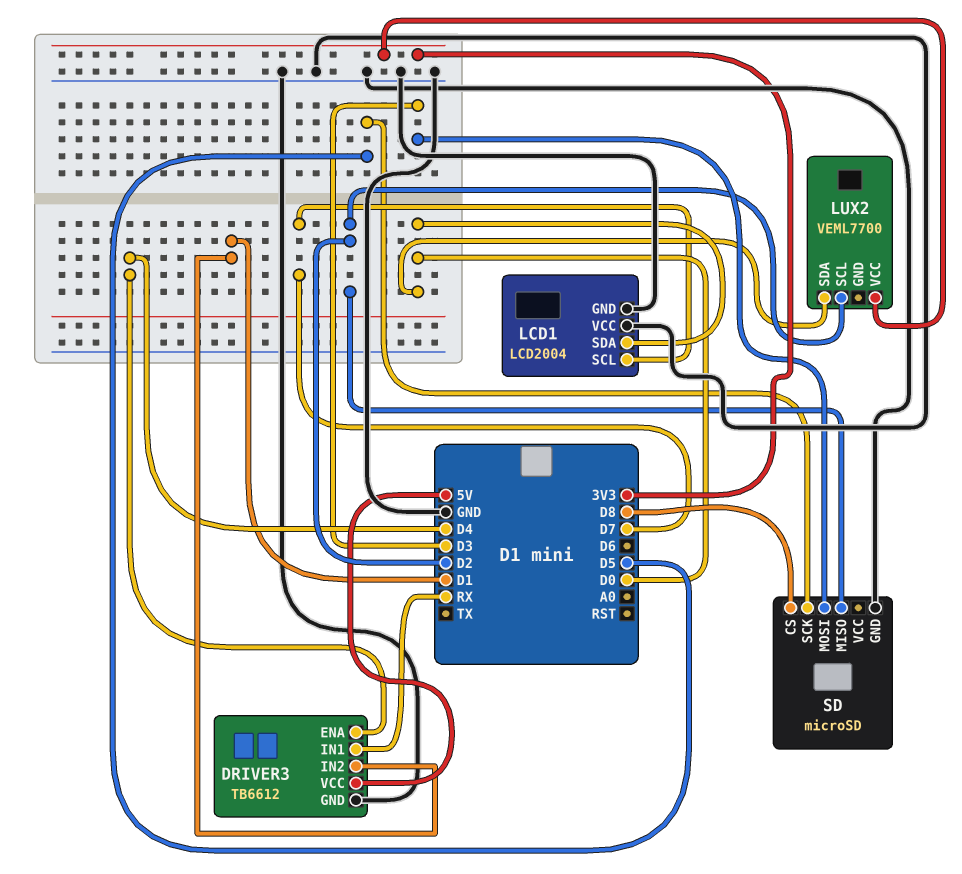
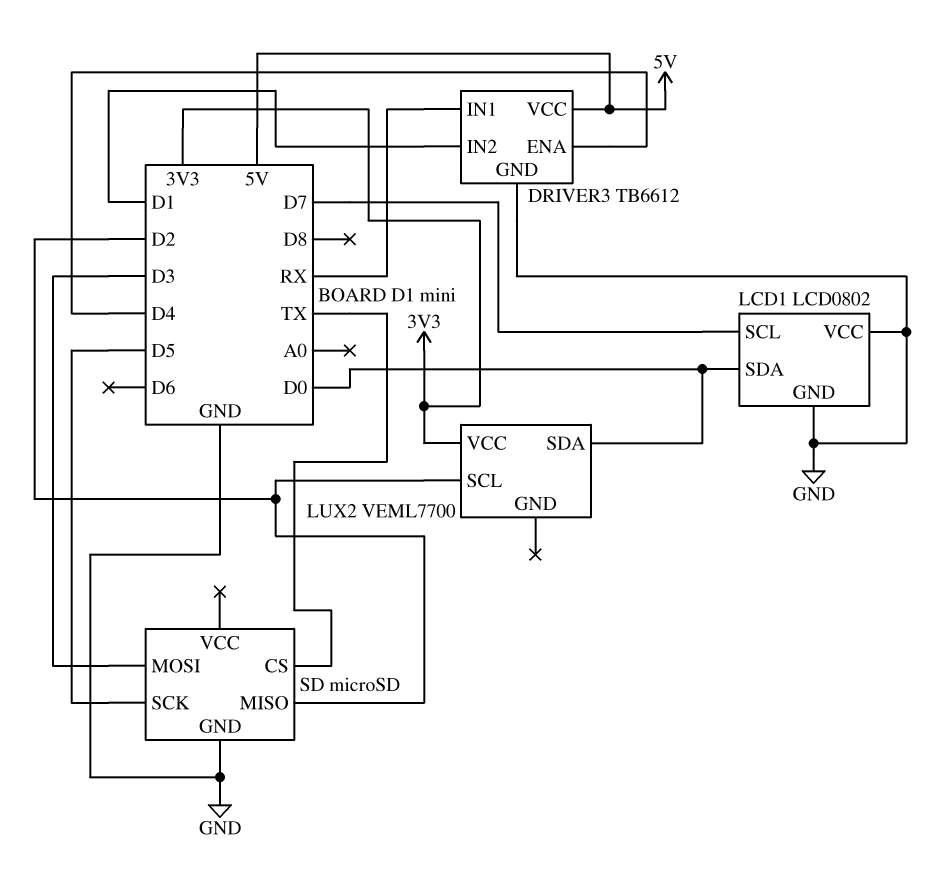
LCD1: LCD2004 -> LCD0802
SD pin CS: D8 -> TX

